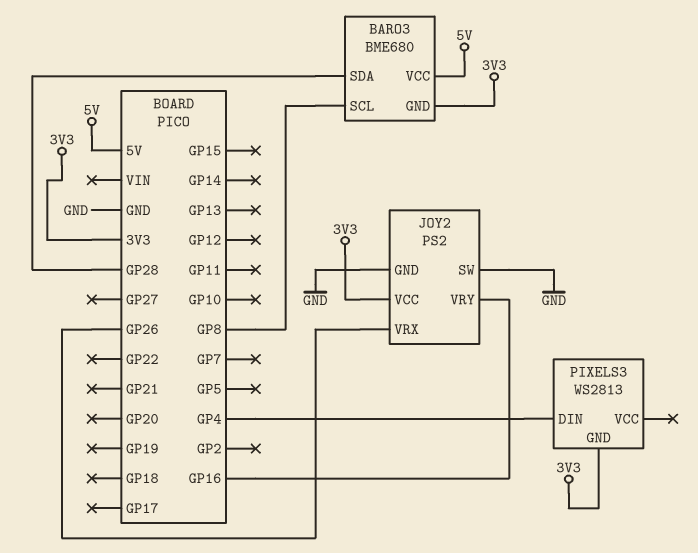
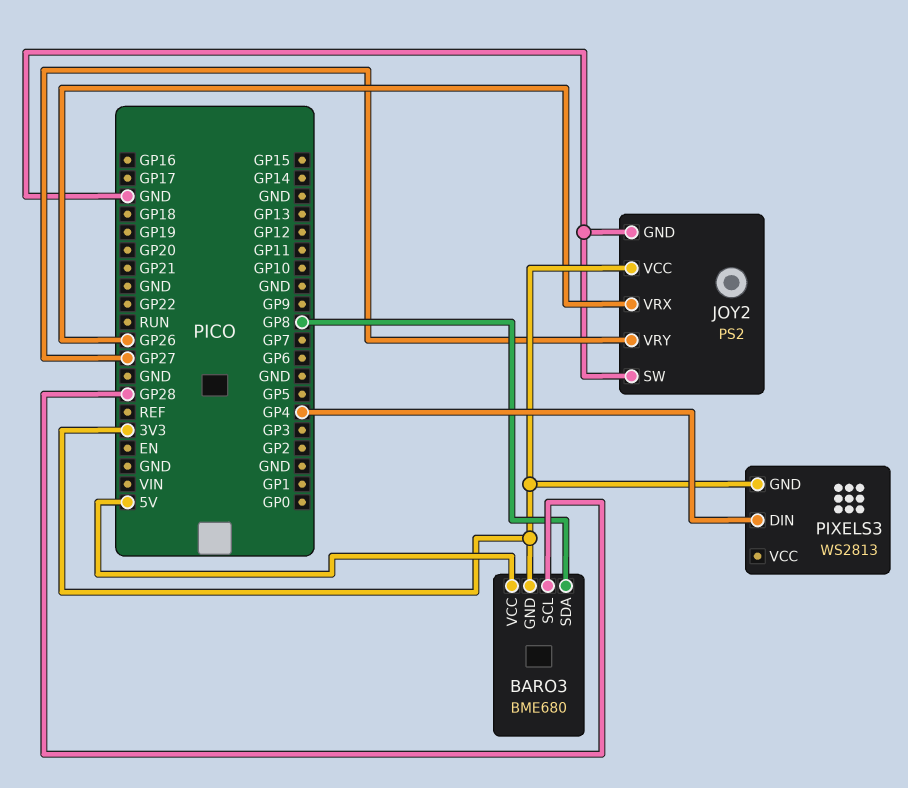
BARO3 pin SCL: GP8 -> GP28
BARO3 pin SDA: GP28 -> GP8
JOY2 pin VRY: GP16 -> GP27

